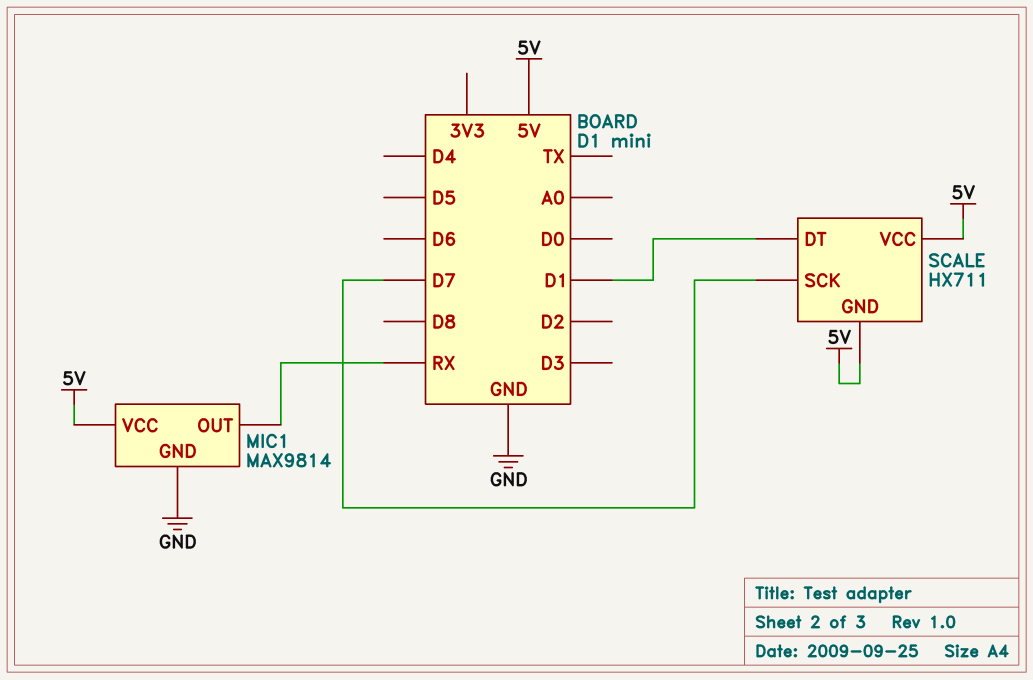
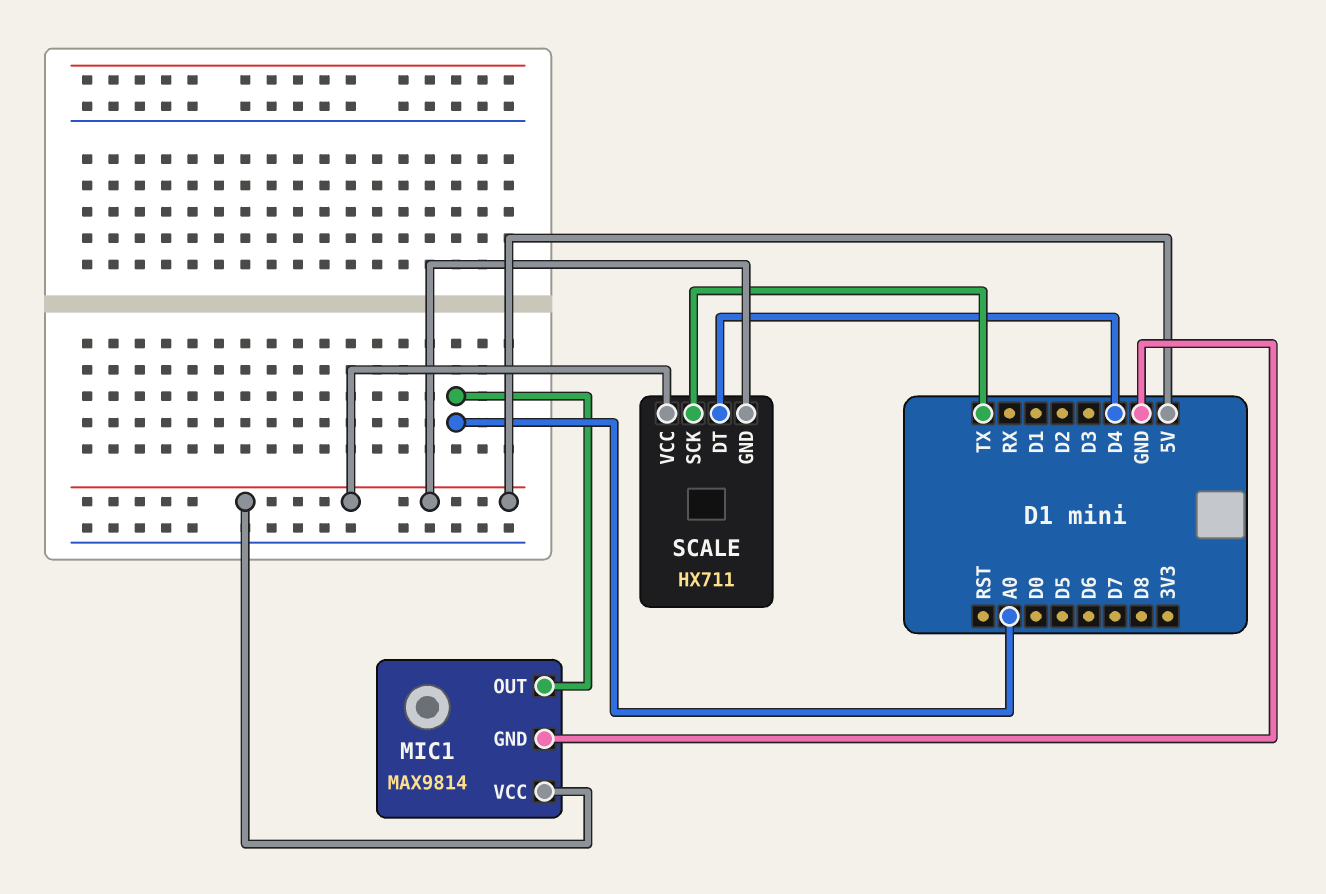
MIC1 pin OUT: RX -> A0
SCALE pin DT: D1 -> D4
SCALE pin SCK: D7 -> TX

